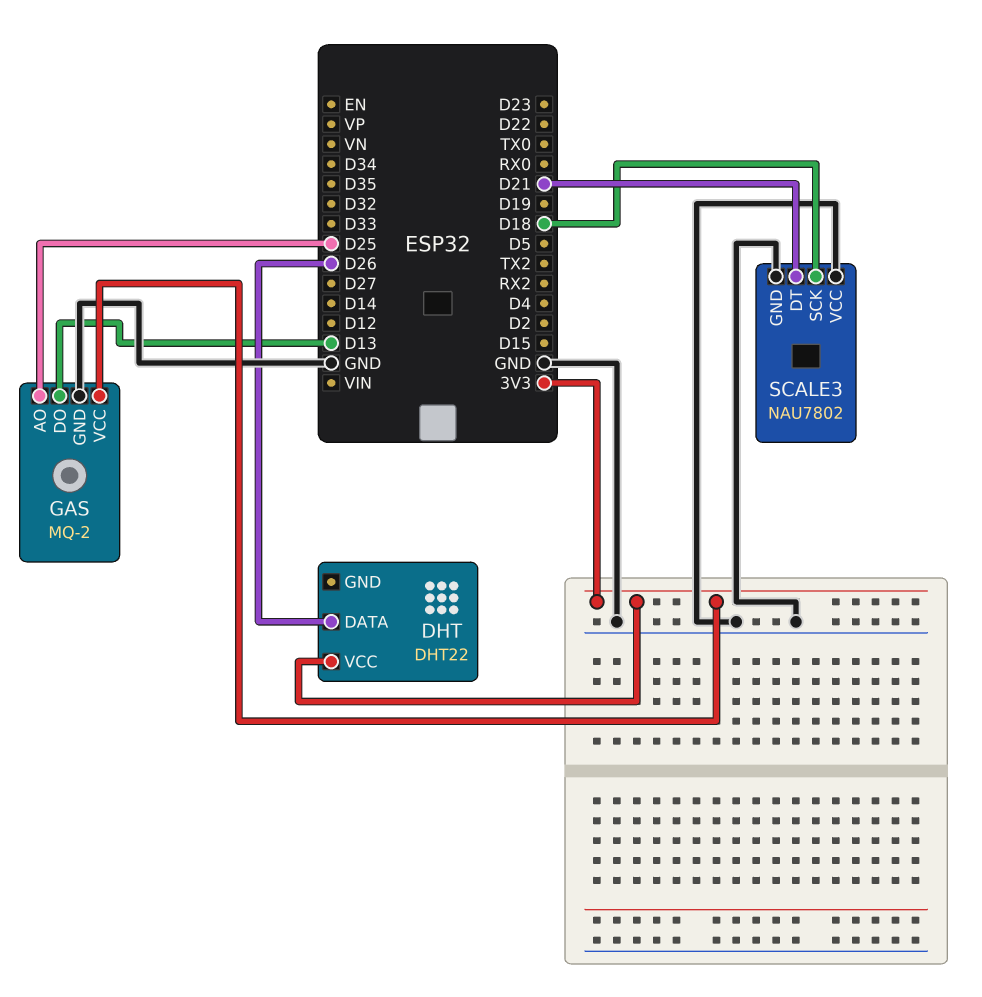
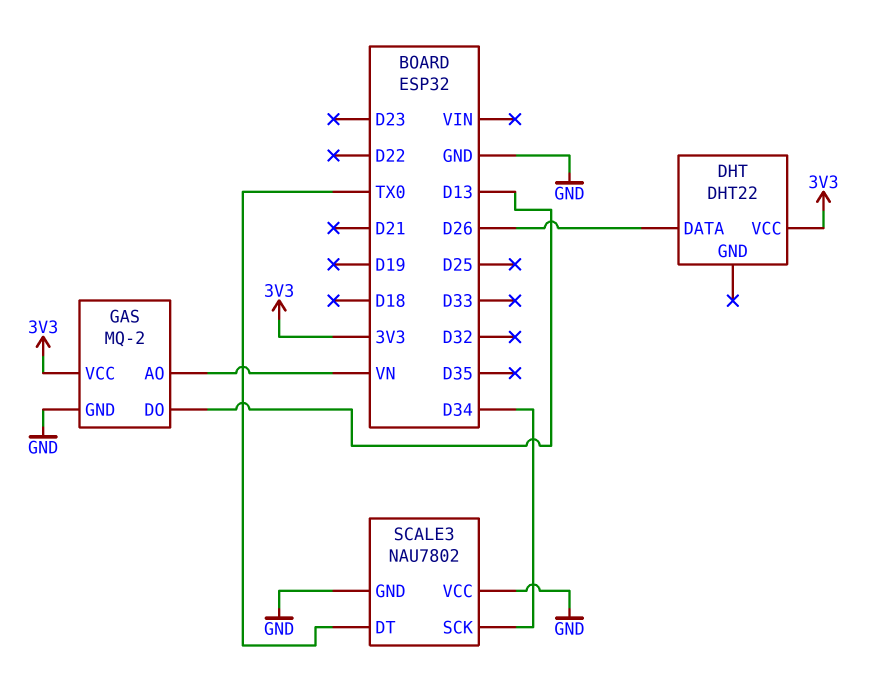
GAS pin AO: D25 -> VN
SCALE3 pin DT: D21 -> TX0
SCALE3 pin SCK: D18 -> D34

